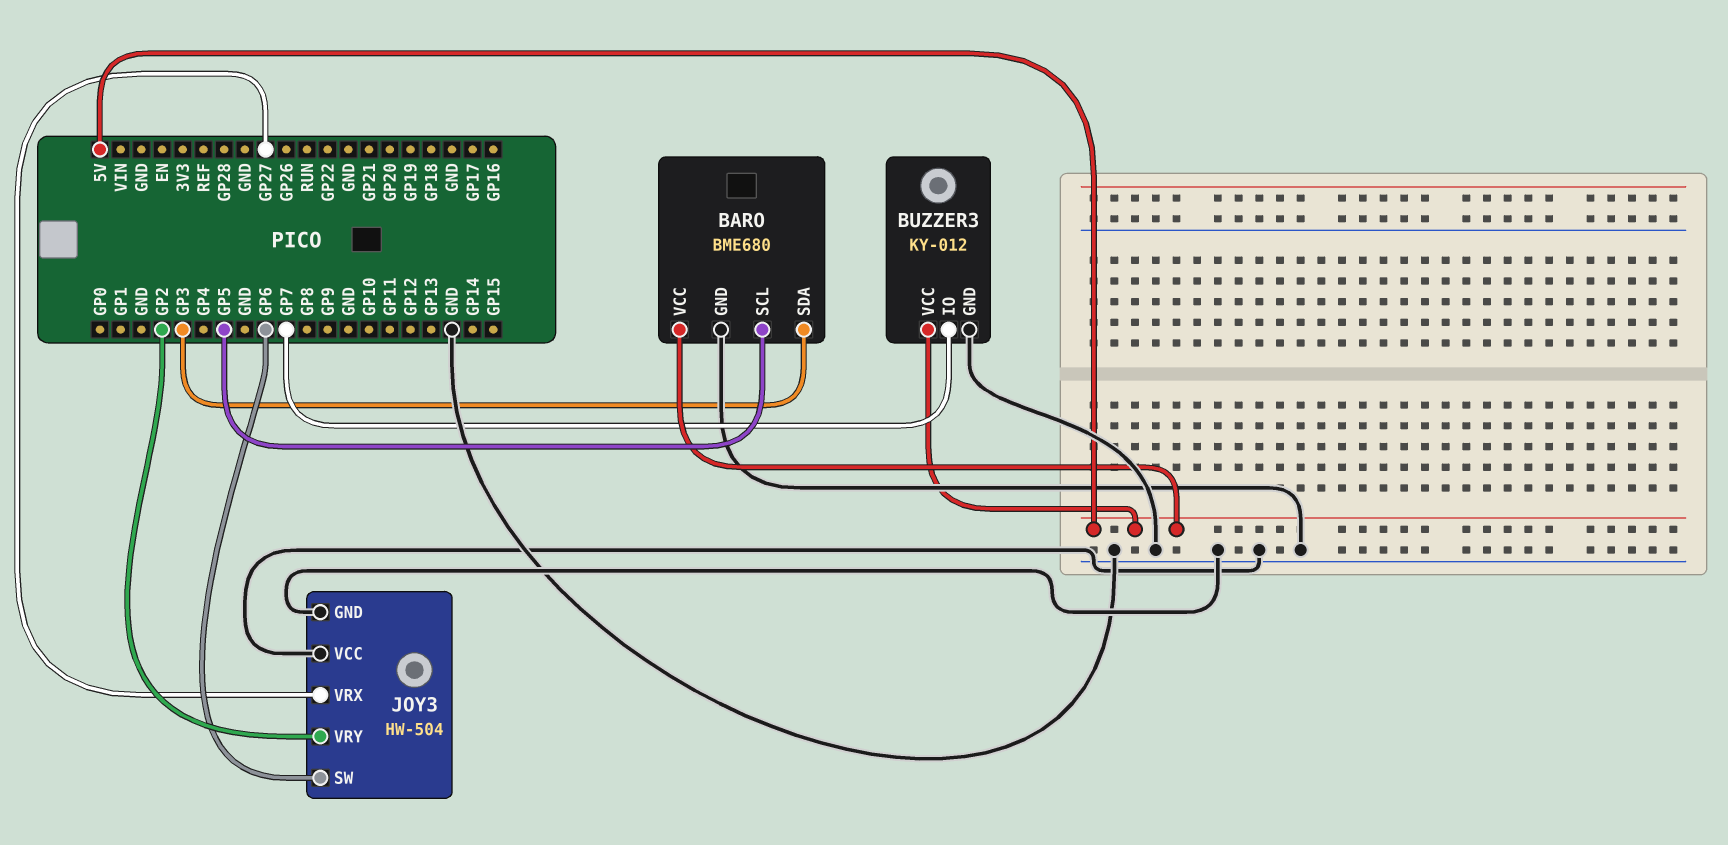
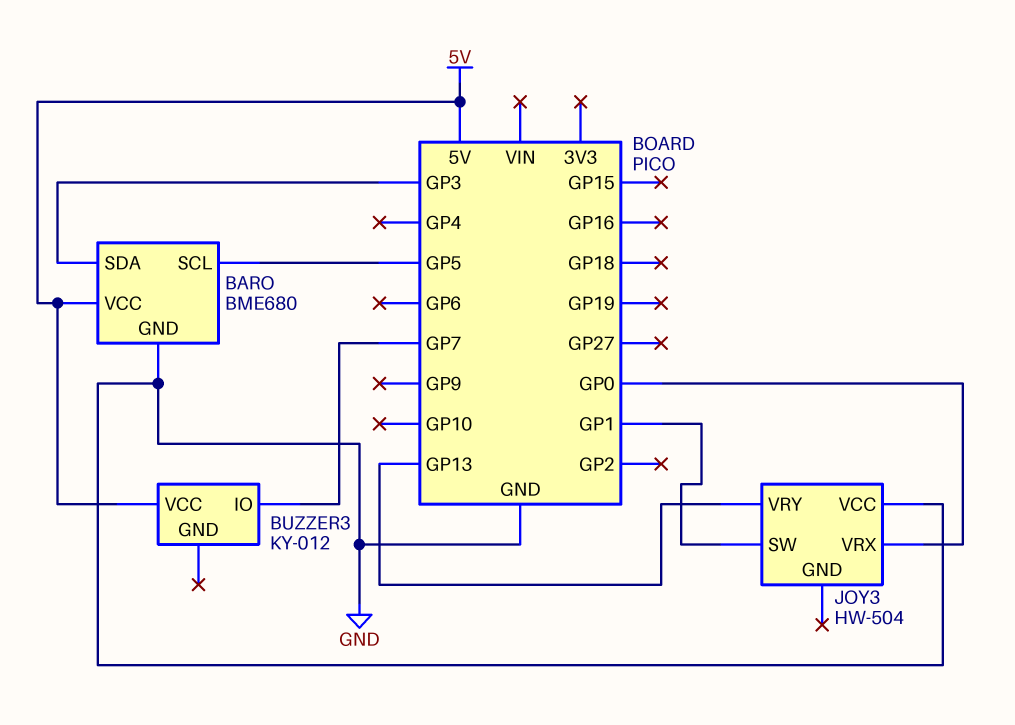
BUZZER3 pin GND: GND -> none
JOY3 pin GND: GND -> none
JOY3 pin SW: GP6 -> GP1
JOY3 pin VRX: GP27 -> GP0
JOY3 pin VRY: GP2 -> GP13

